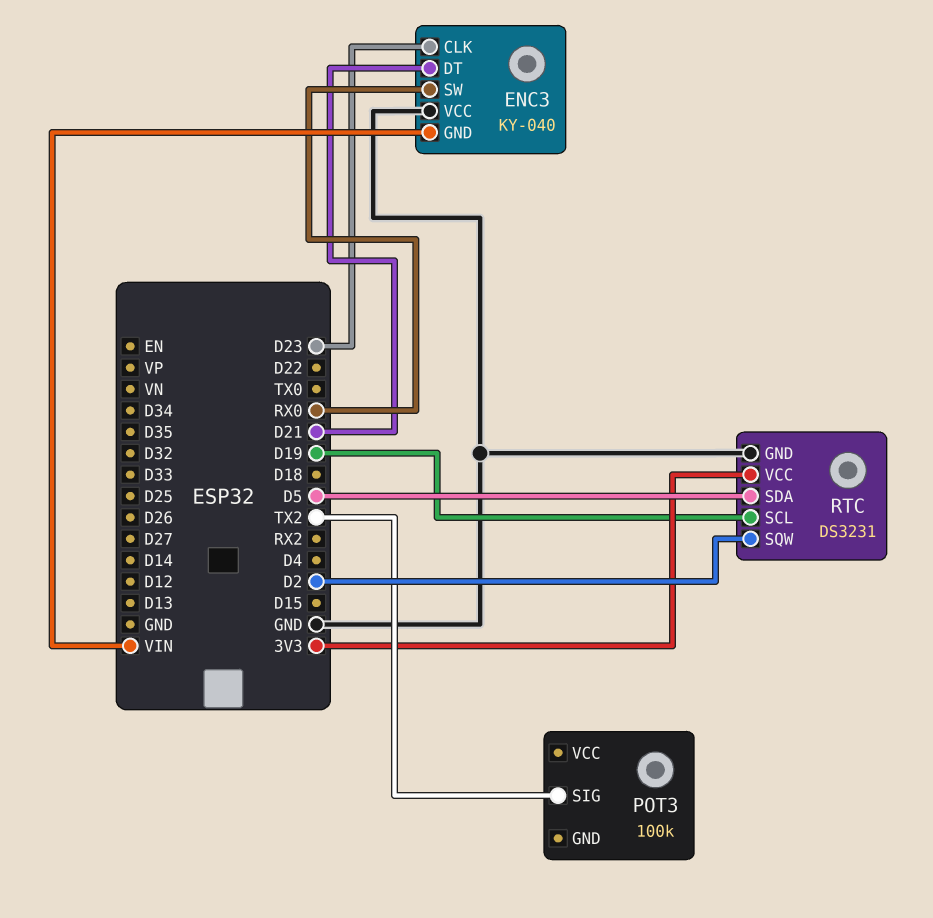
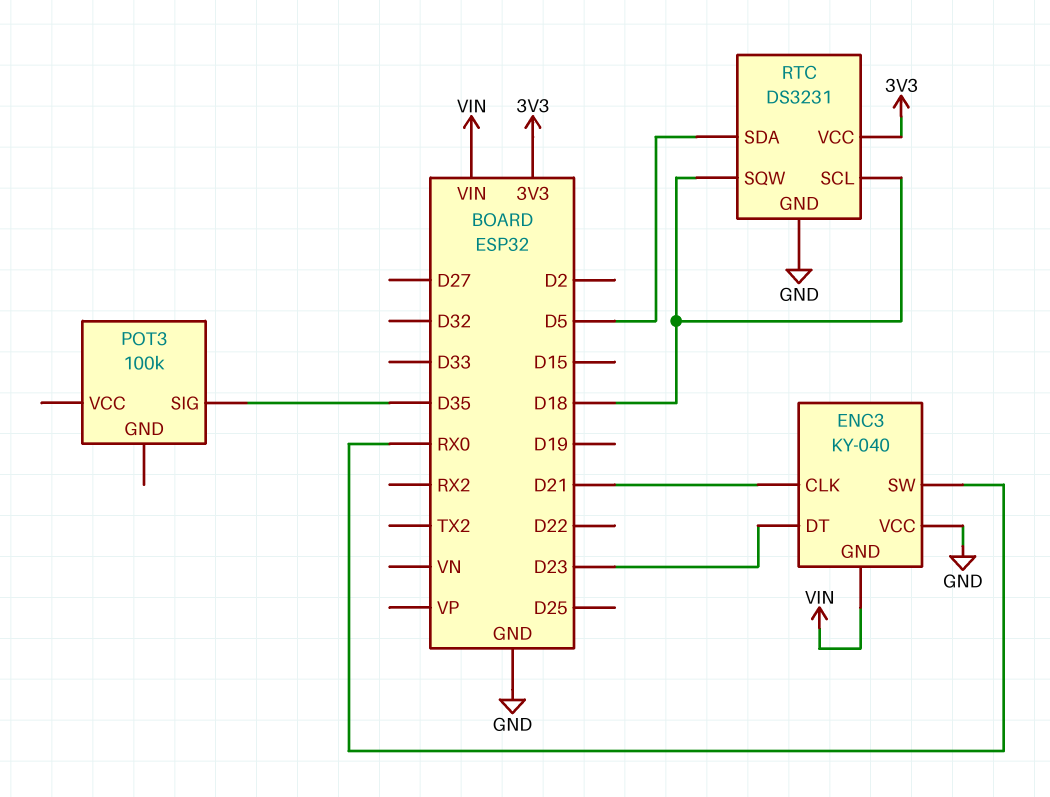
ENC3 pin CLK: D23 -> D21
ENC3 pin DT: D21 -> D23
POT3 pin SIG: TX2 -> D35
RTC pin SCL: D19 -> D18
RTC pin SQW: D2 -> D18

